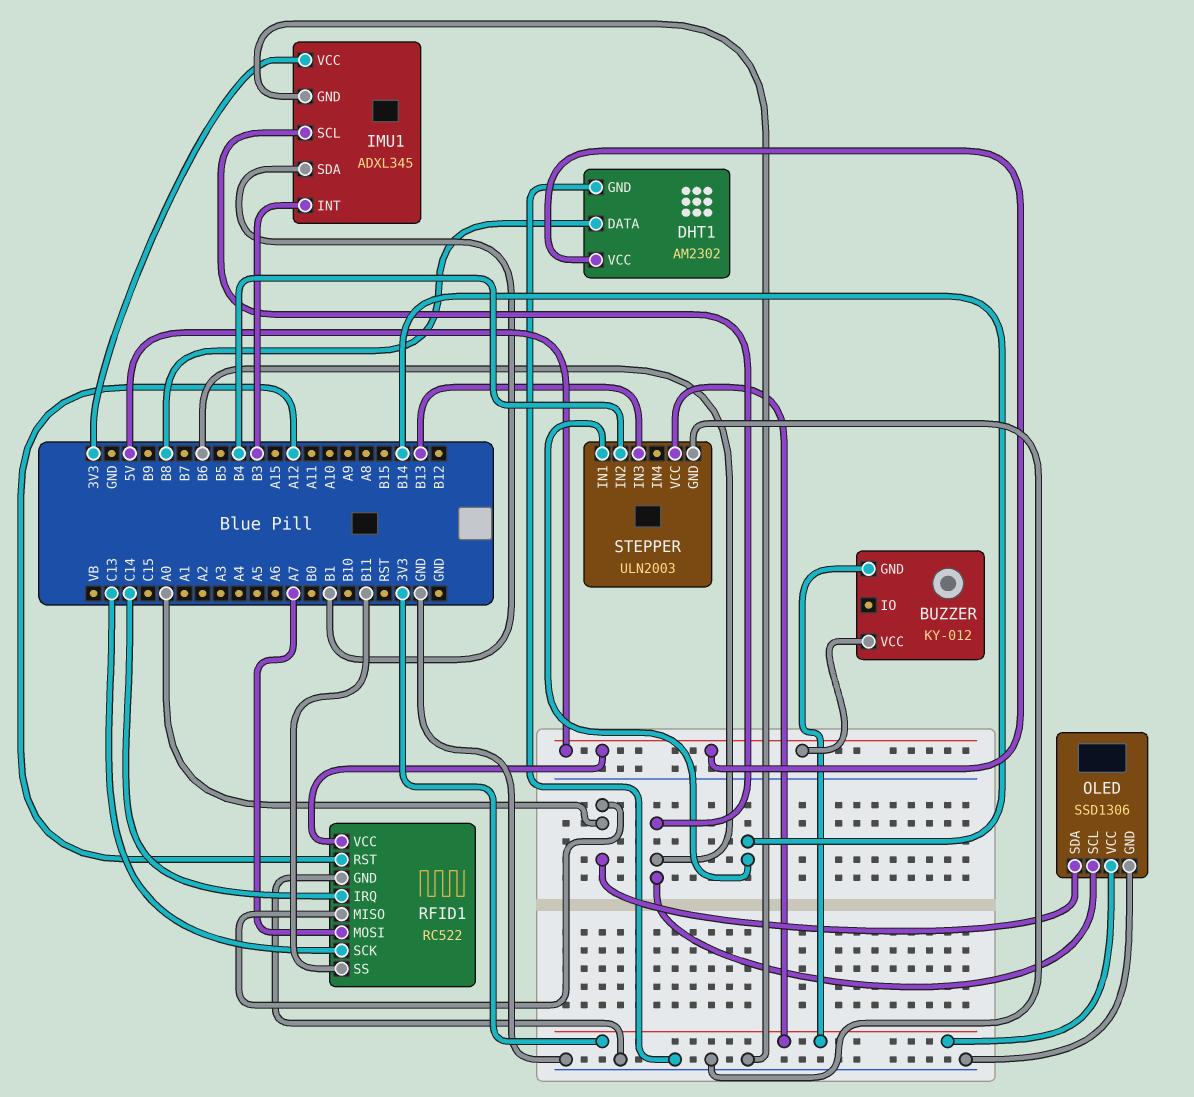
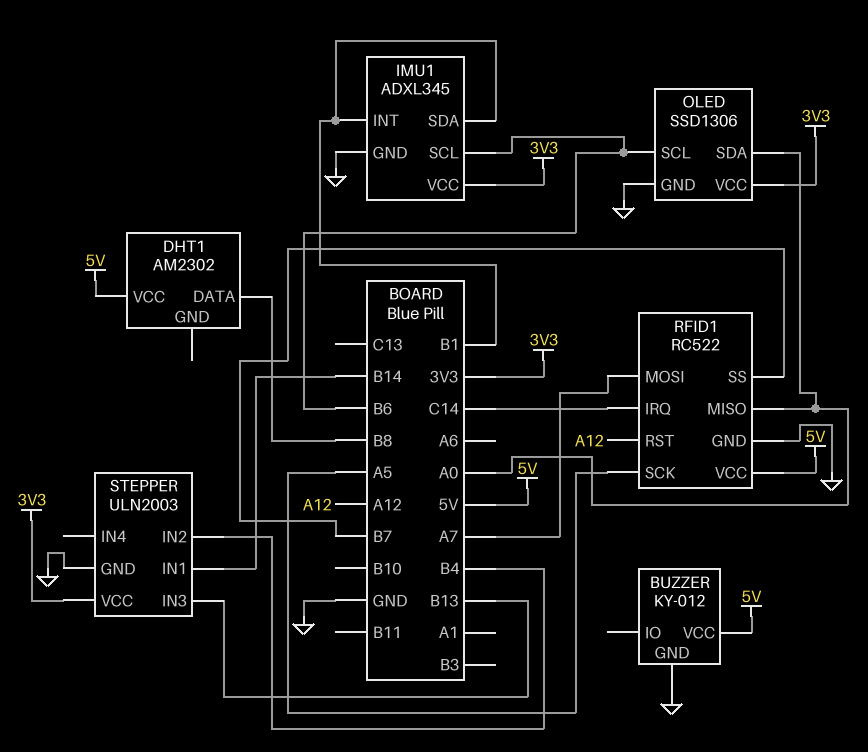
BUZZER pin GND: 3V3 -> GND
DHT1 pin GND: GND -> none
IMU1 pin INT: B3 -> B1
RFID1 pin SCK: C13 -> A5
RFID1 pin SS: B11 -> B7

